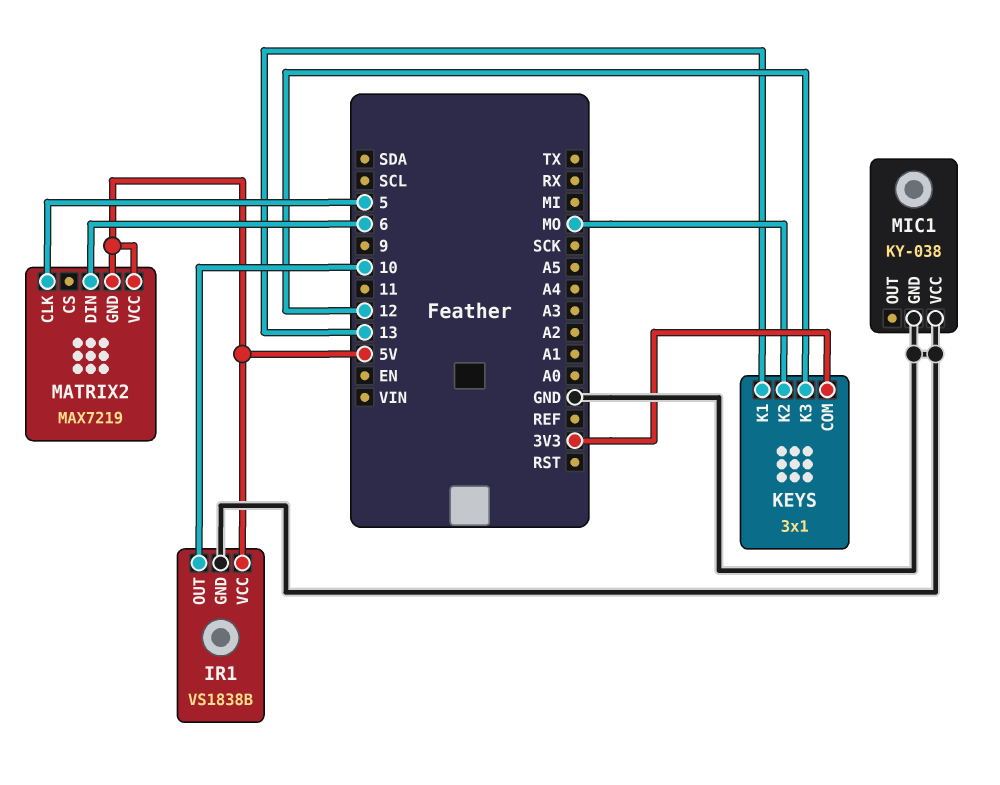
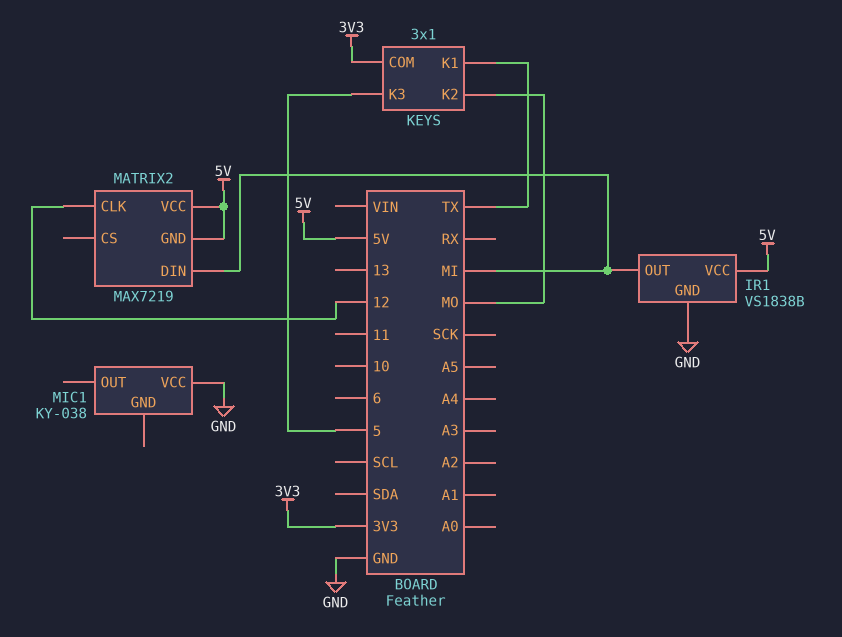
IR1 pin OUT: 10 -> MI
KEYS pin K1: 13 -> TX
KEYS pin K3: 12 -> 5
MATRIX2 pin CLK: 5 -> 12
MATRIX2 pin DIN: 6 -> MI
MIC1 pin GND: GND -> none

